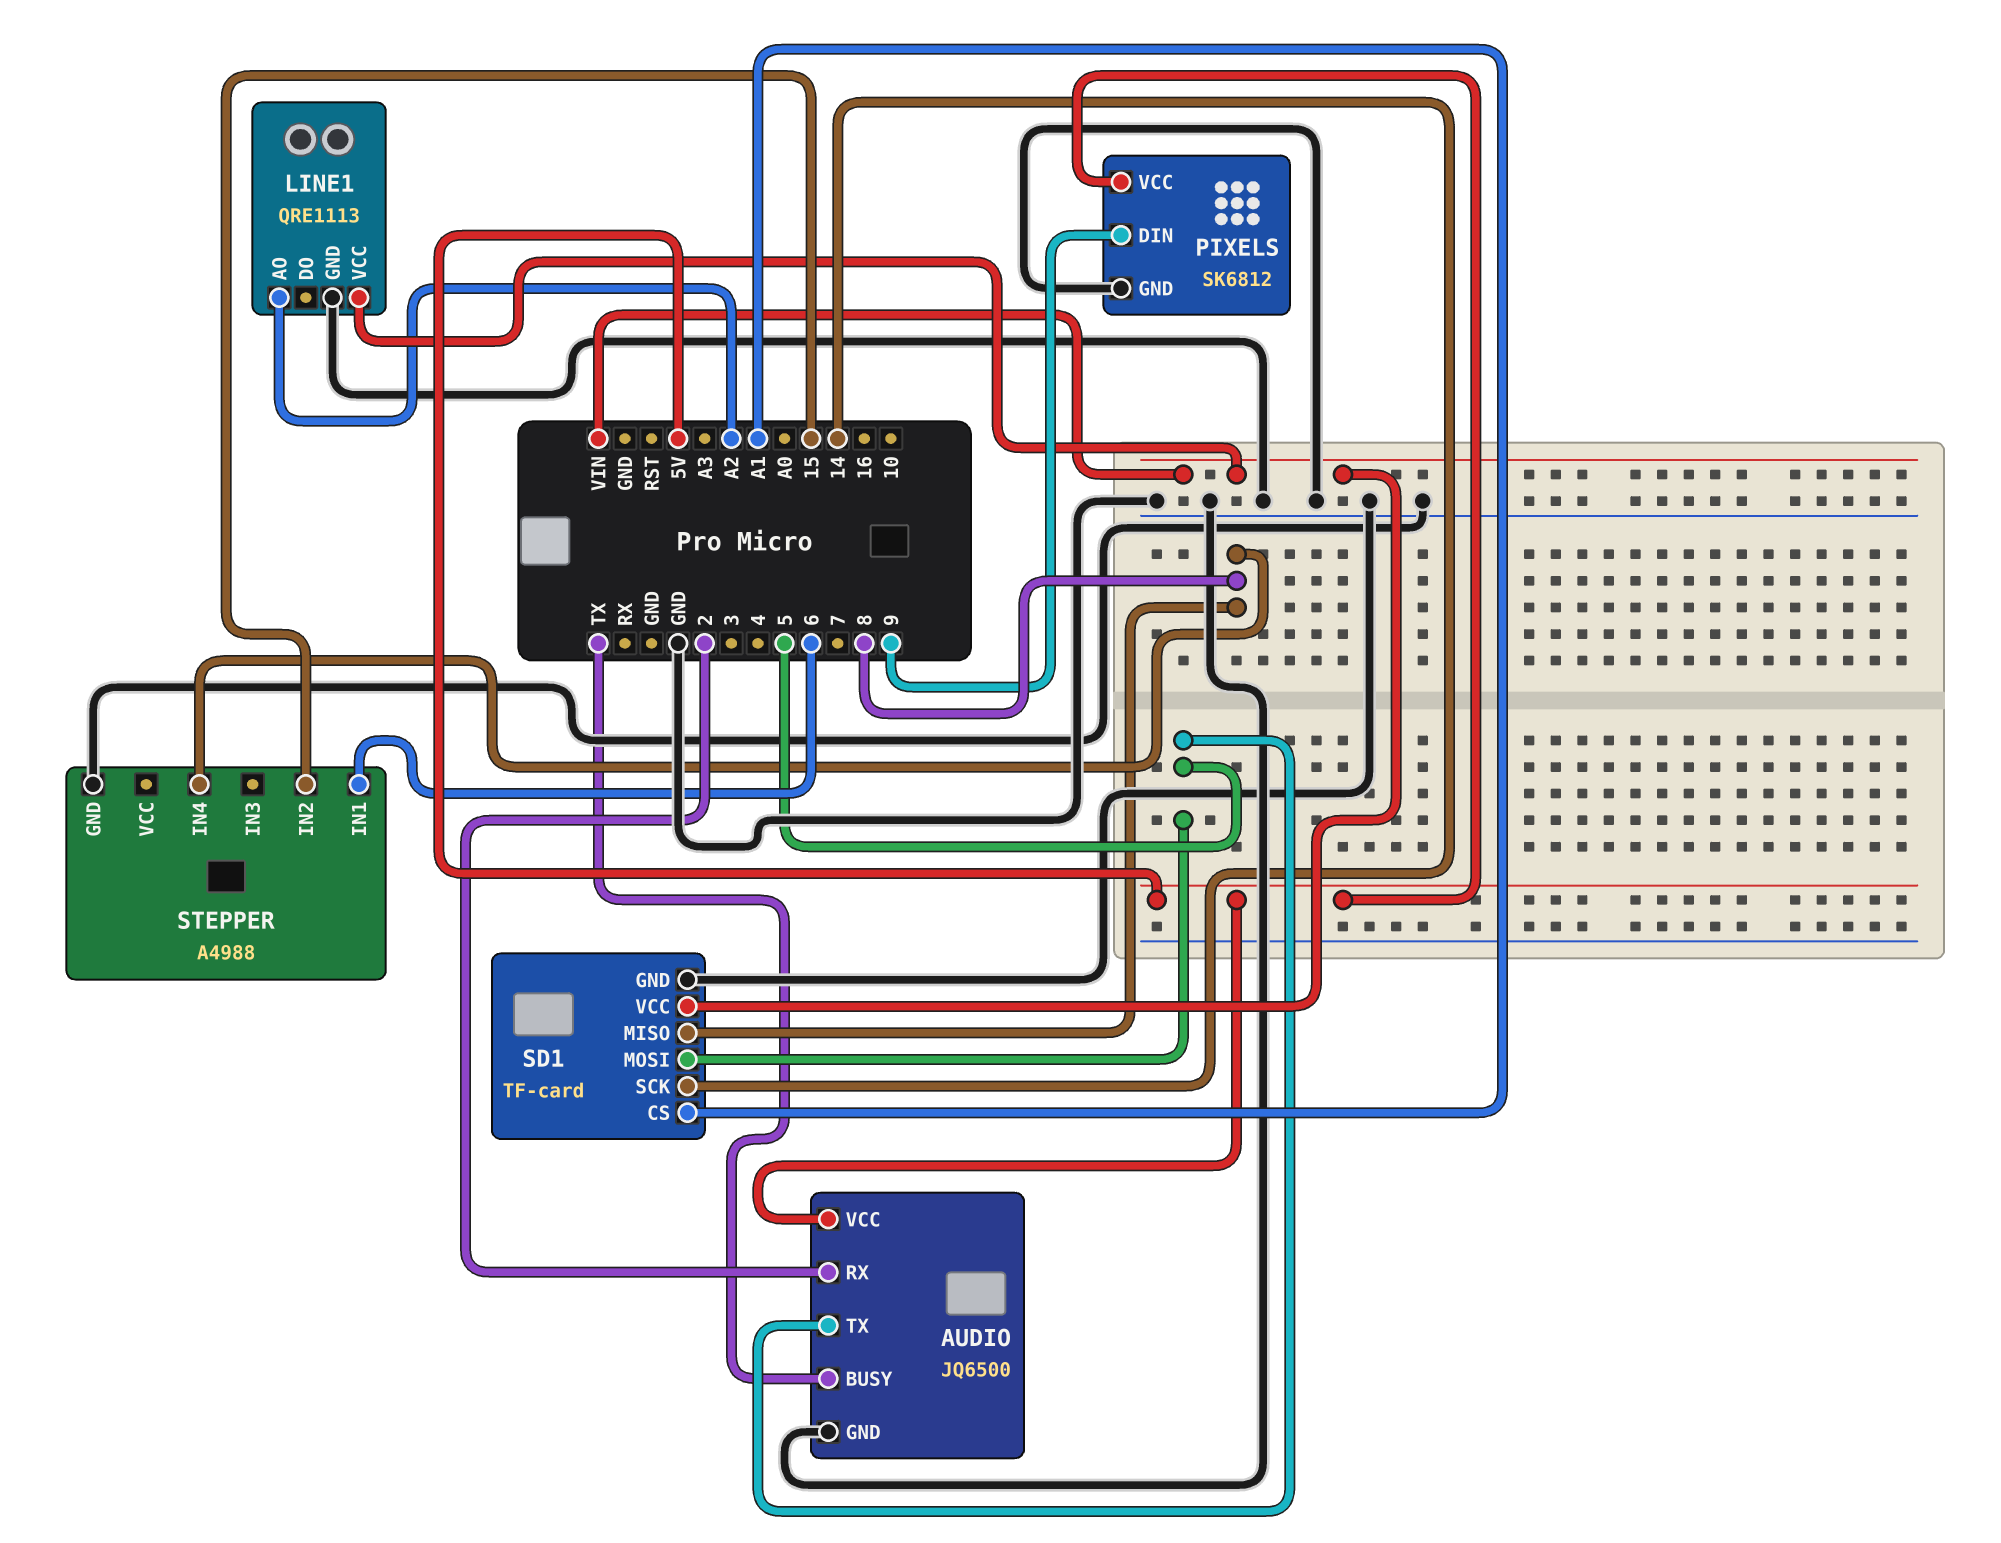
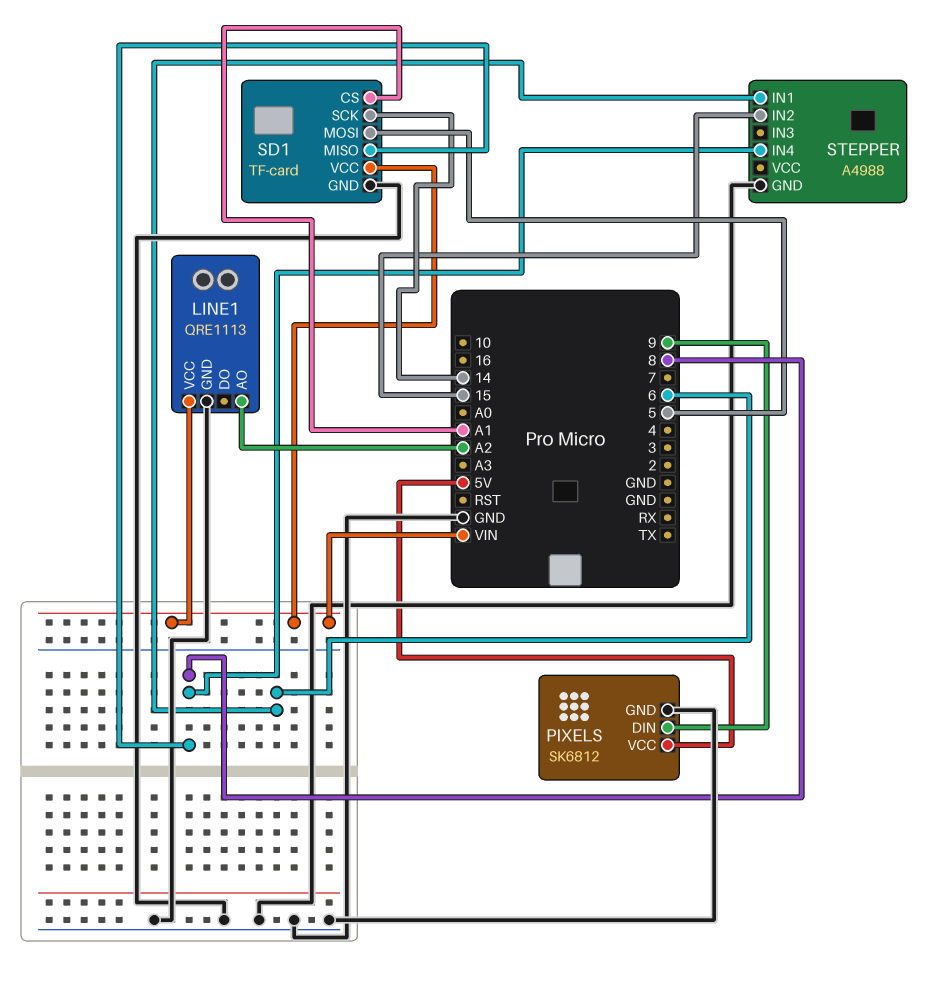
AUDIO: JQ6500 -> none
AUDIO pin BUSY: TX -> none
AUDIO pin GND: GND -> none
AUDIO pin RX: 2 -> none
AUDIO pin TX: 5 -> none
AUDIO pin VCC: 5V -> none

